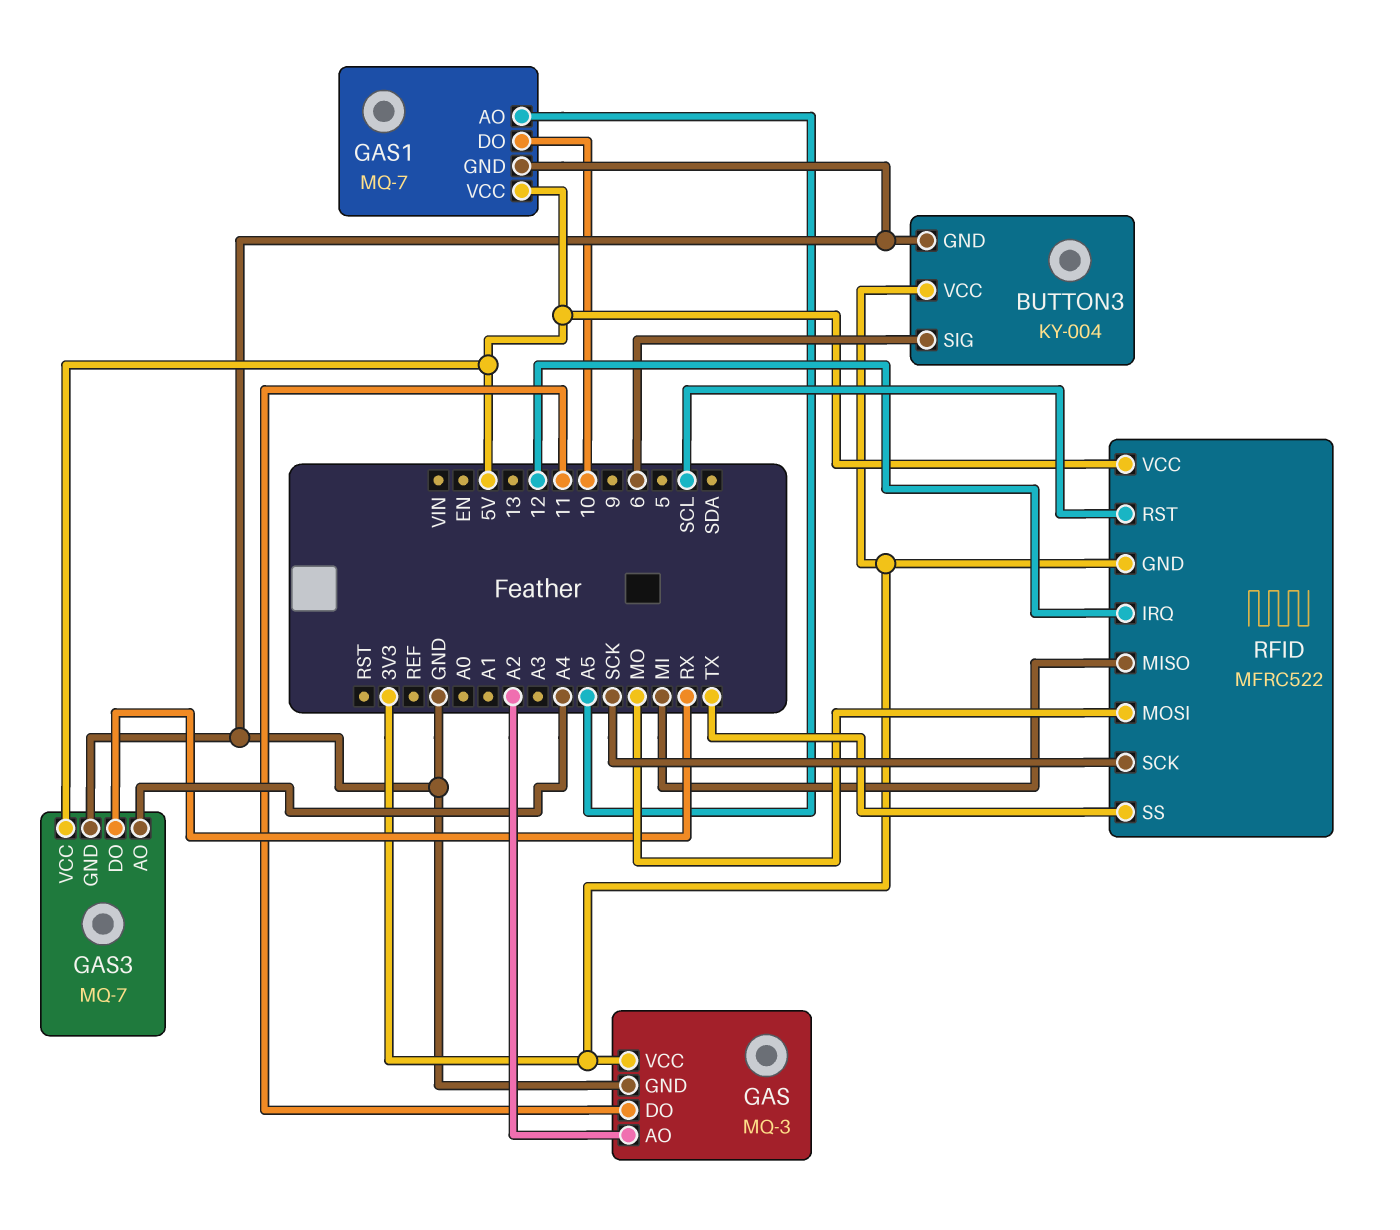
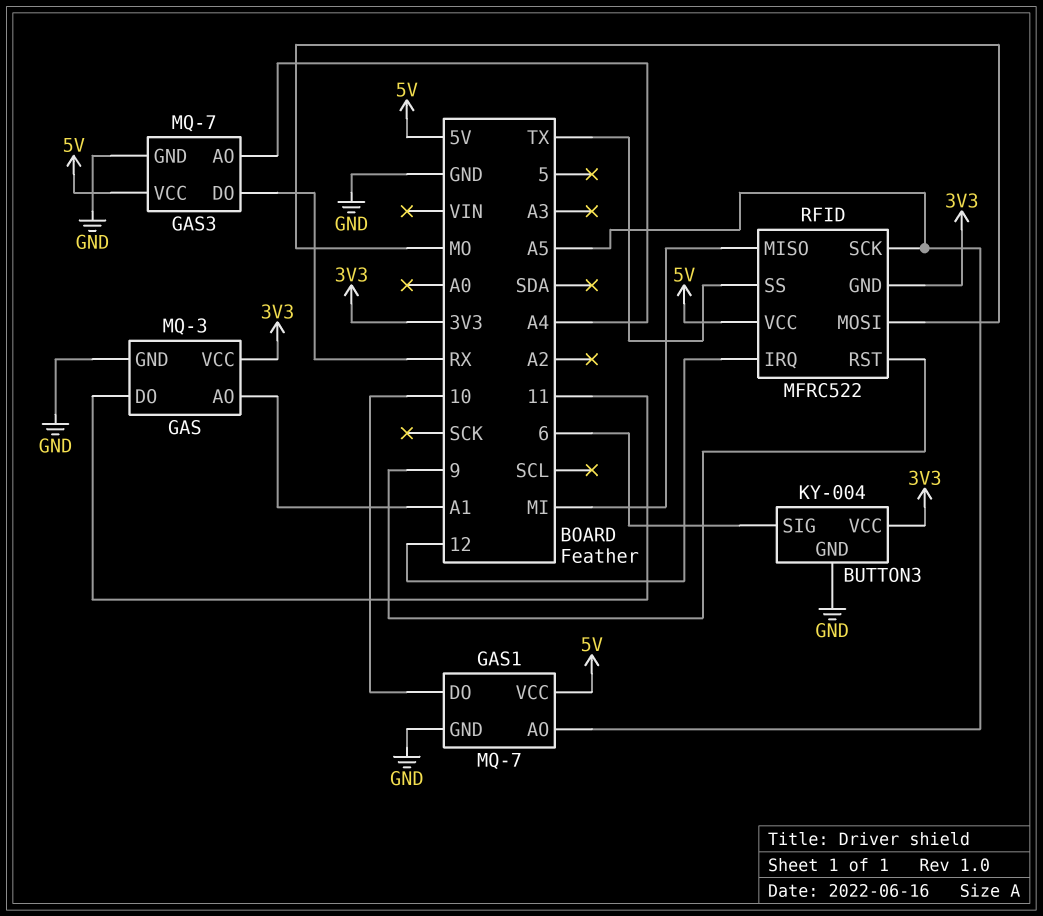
GAS pin AO: A2 -> A1
RFID pin RST: SCL -> 9
RFID pin SCK: SCK -> A5

